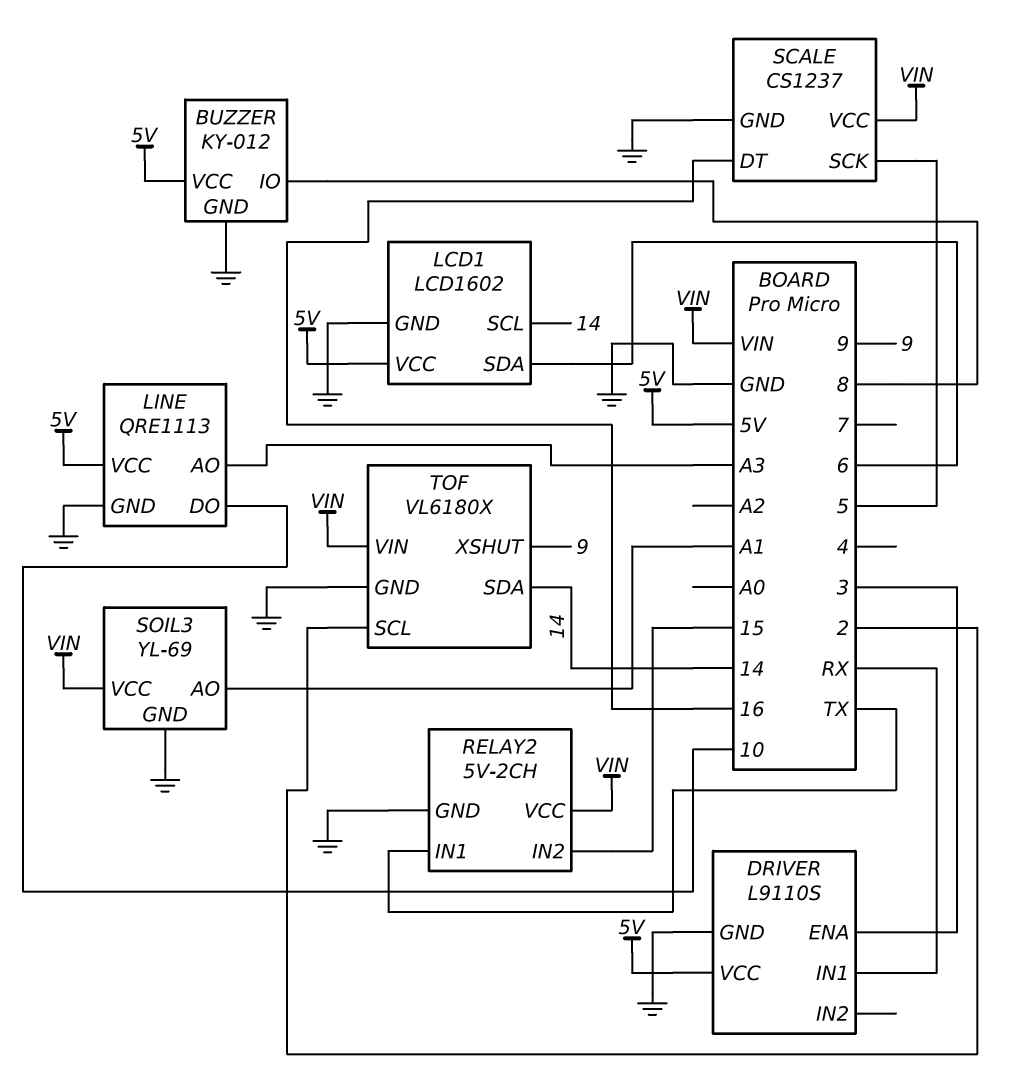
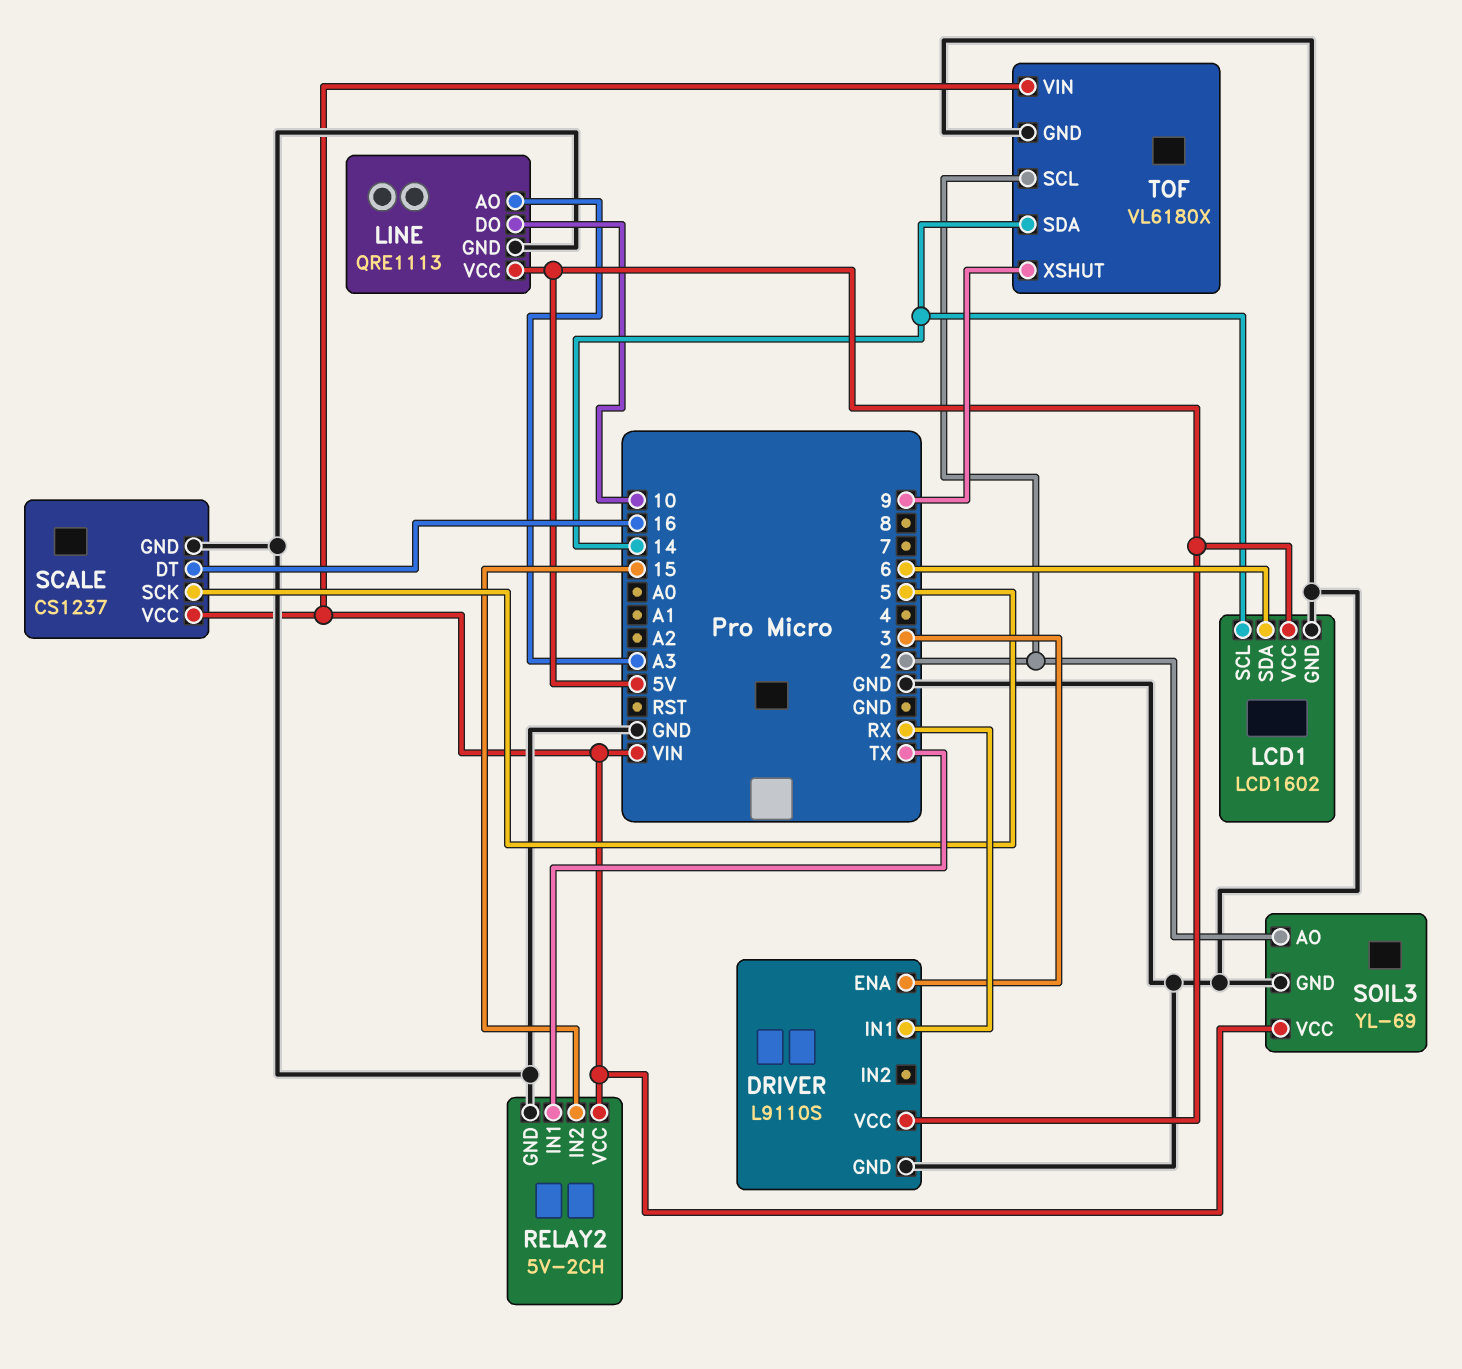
BUZZER: KY-012 -> none
BUZZER pin GND: GND -> none
BUZZER pin IO: 8 -> none
BUZZER pin VCC: 5V -> none
SOIL3 pin AO: A1 -> 2

